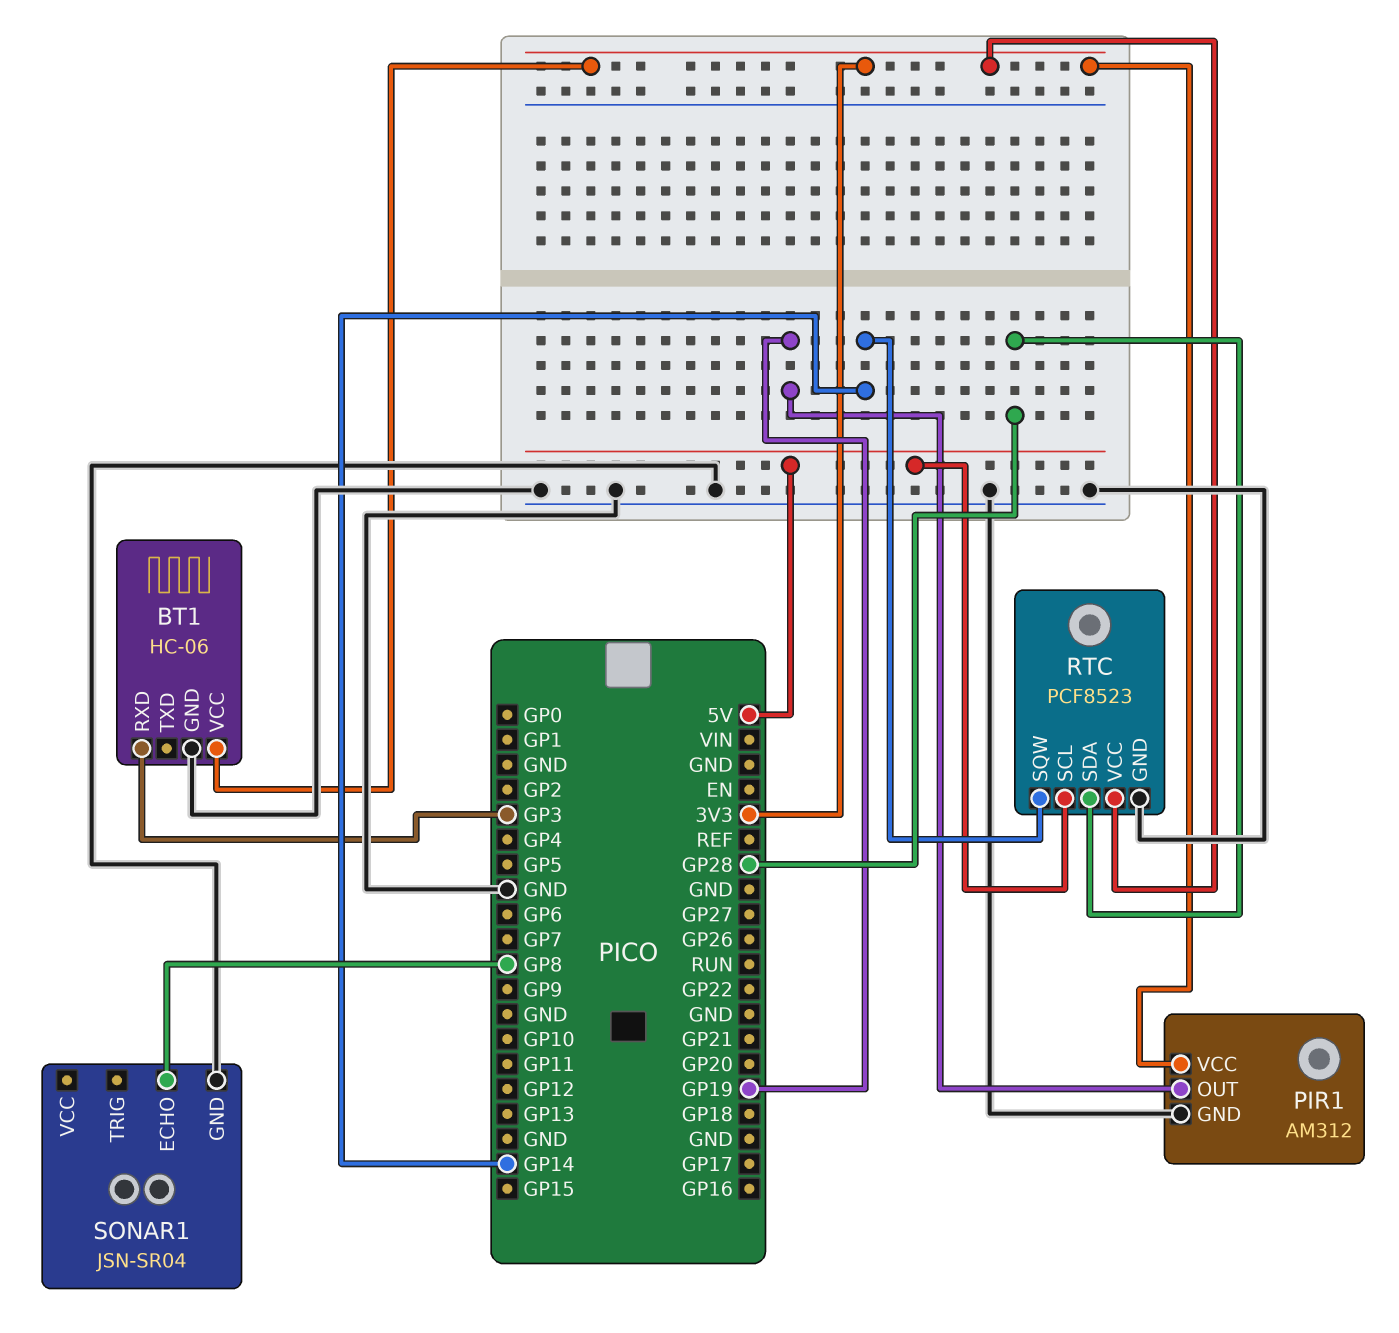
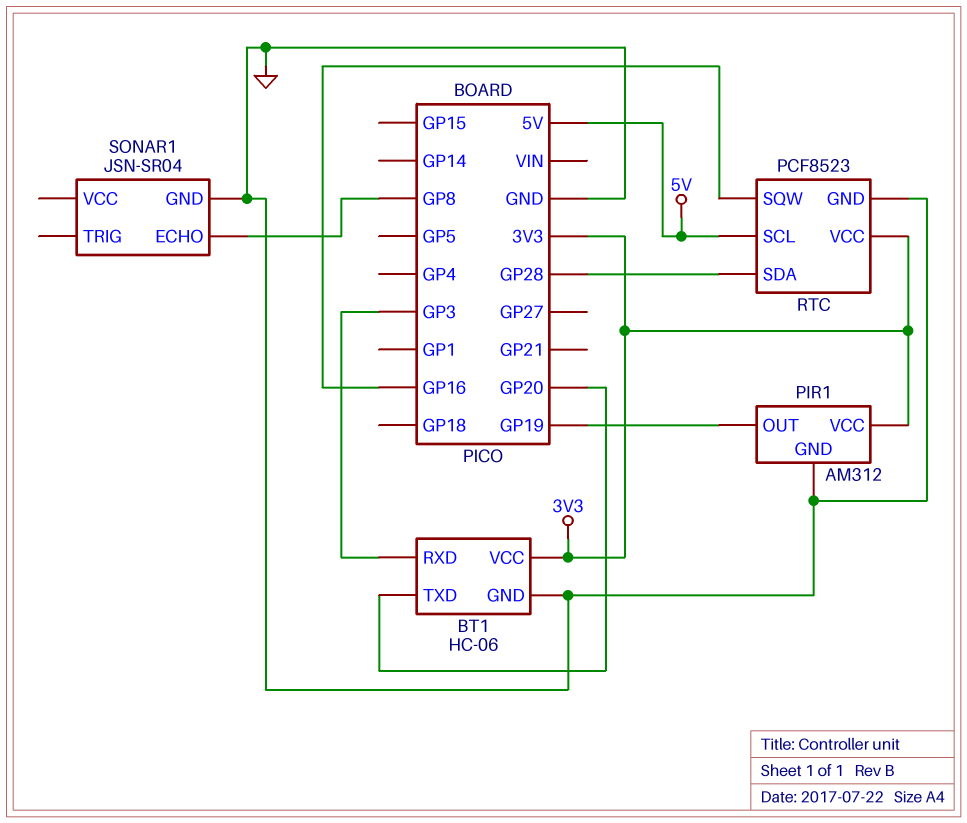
BT1 pin TXD: none -> GP20
RTC pin SQW: GP14 -> GP16

